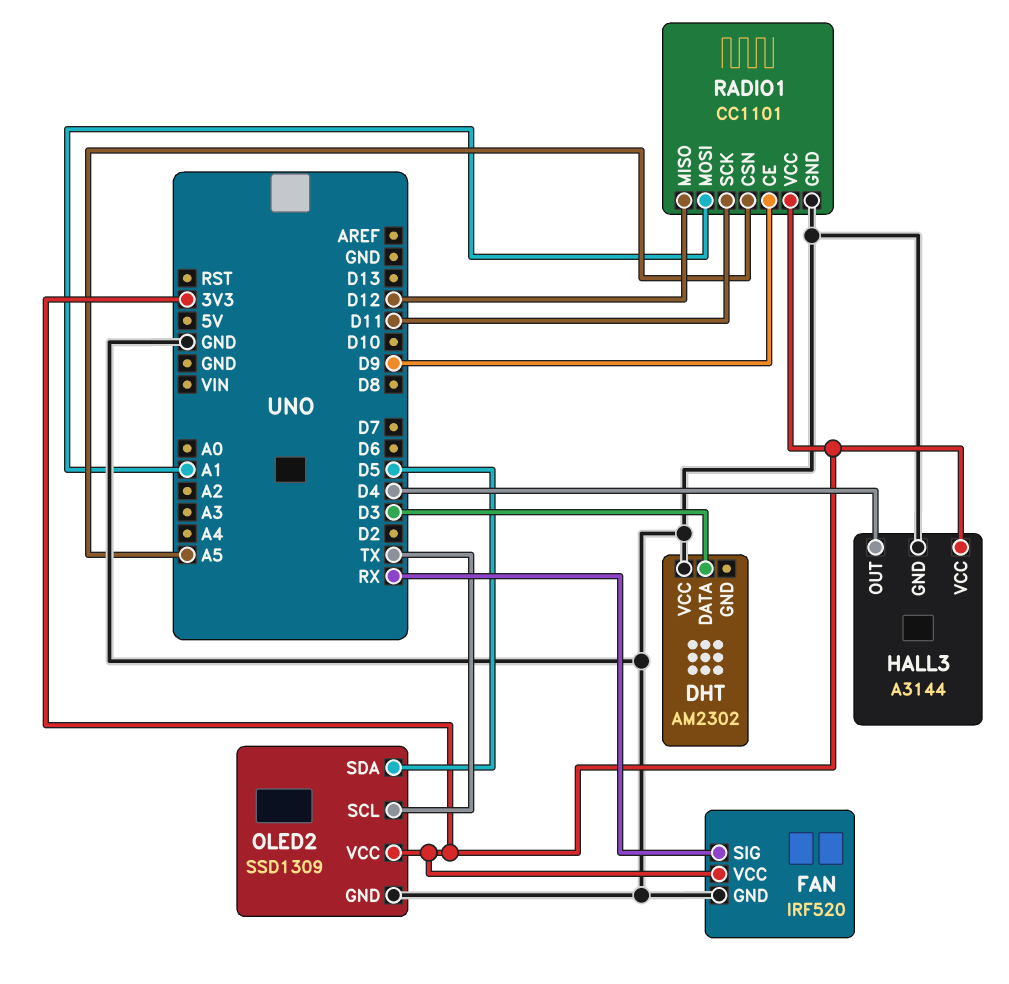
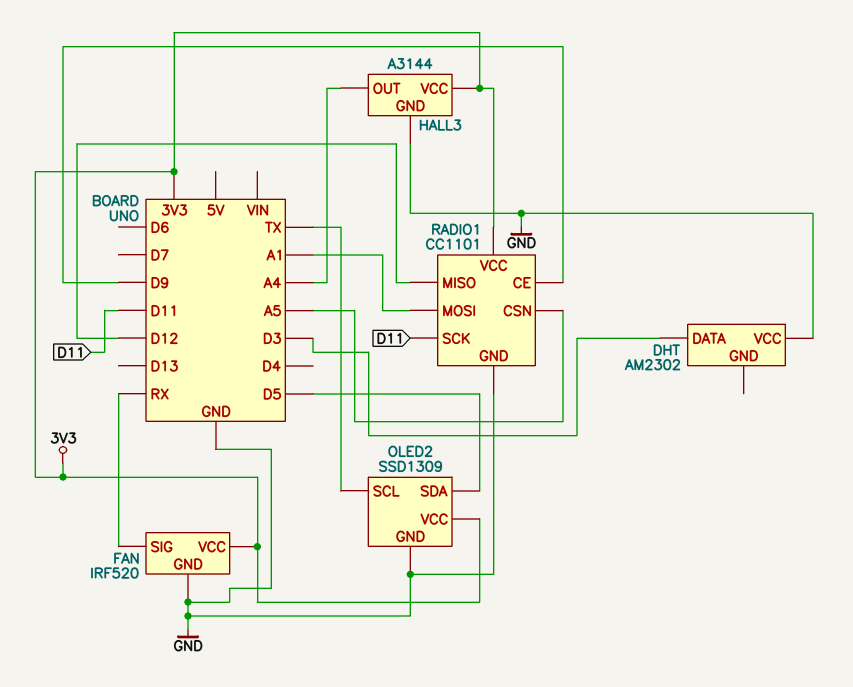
HALL3 pin OUT: D4 -> A4

